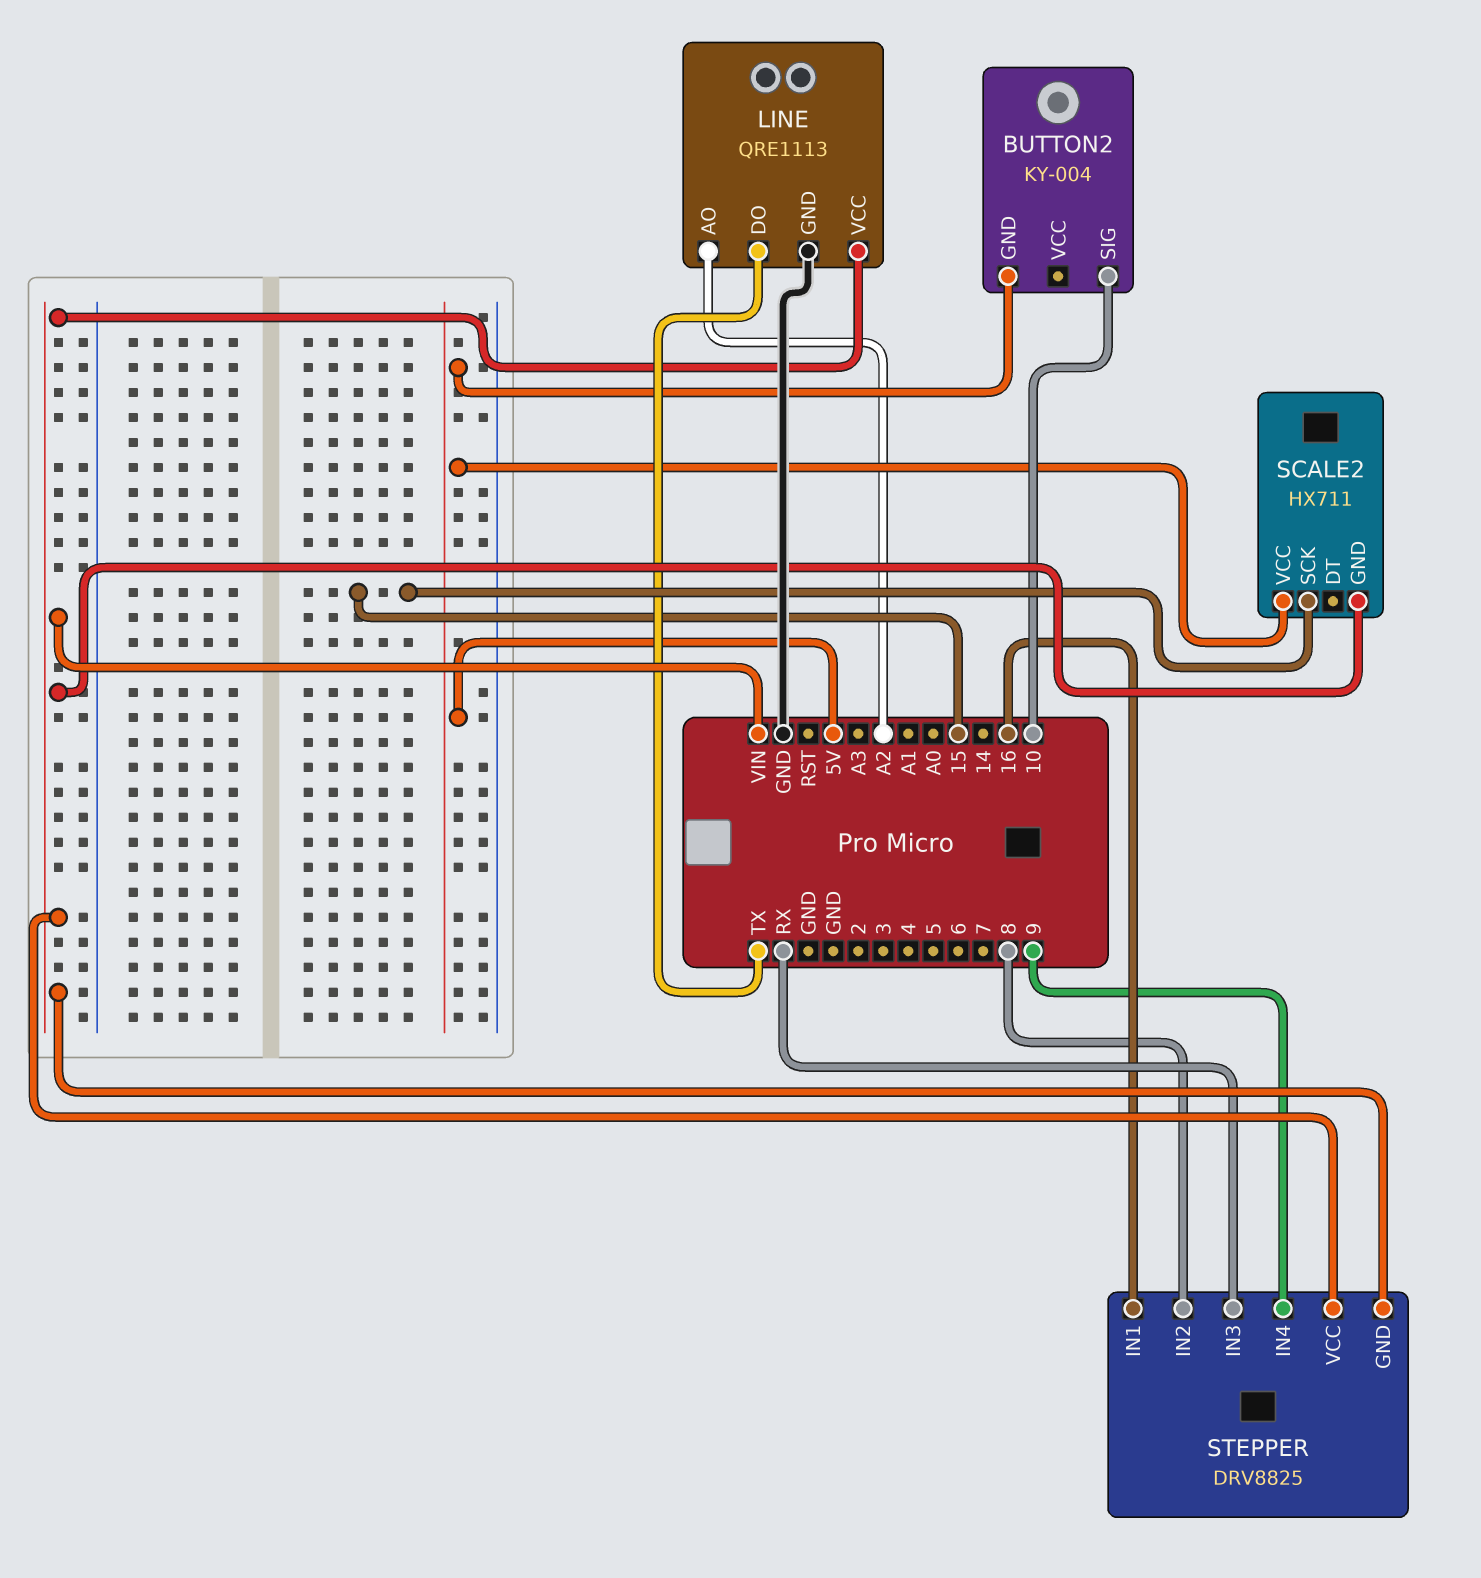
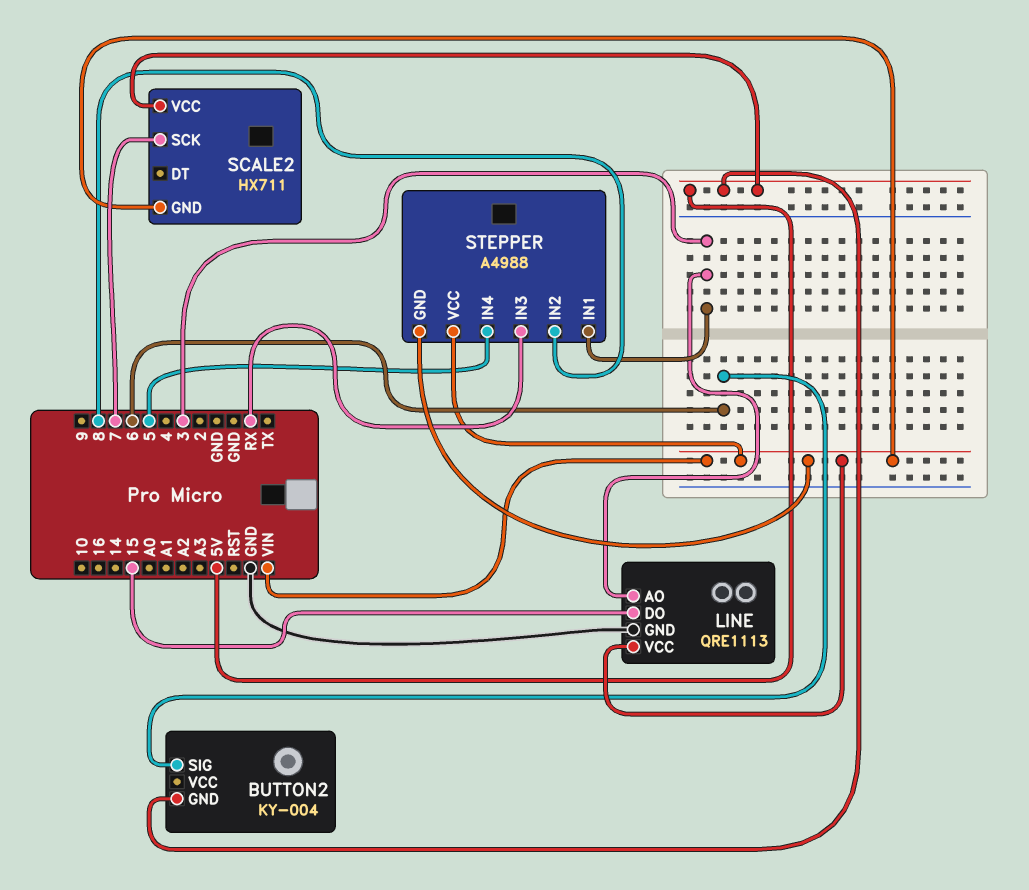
BUTTON2 pin SIG: 10 -> 6
LINE pin AO: A2 -> 3
LINE pin DO: TX -> 15
SCALE2 pin SCK: 15 -> 7
STEPPER: DRV8825 -> A4988
STEPPER pin IN1: 16 -> 3
STEPPER pin IN4: 9 -> 5

